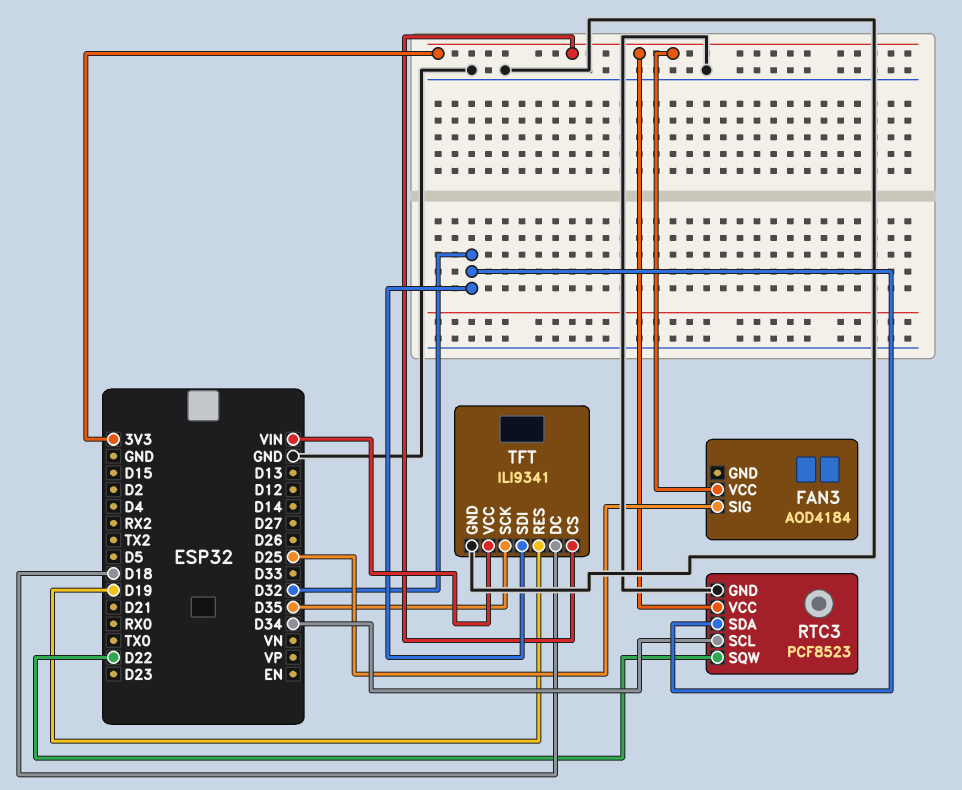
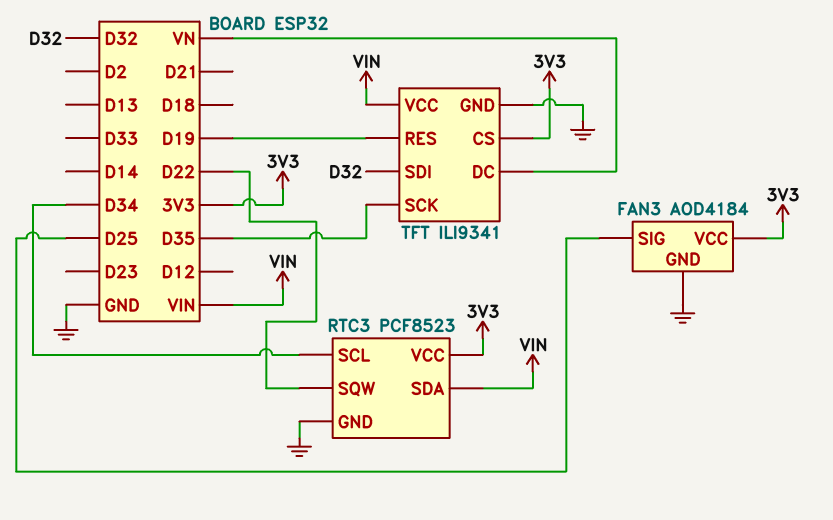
FAN3 pin GND: none -> GND
RTC3 pin SDA: D32 -> VIN
TFT pin DC: D18 -> VN

